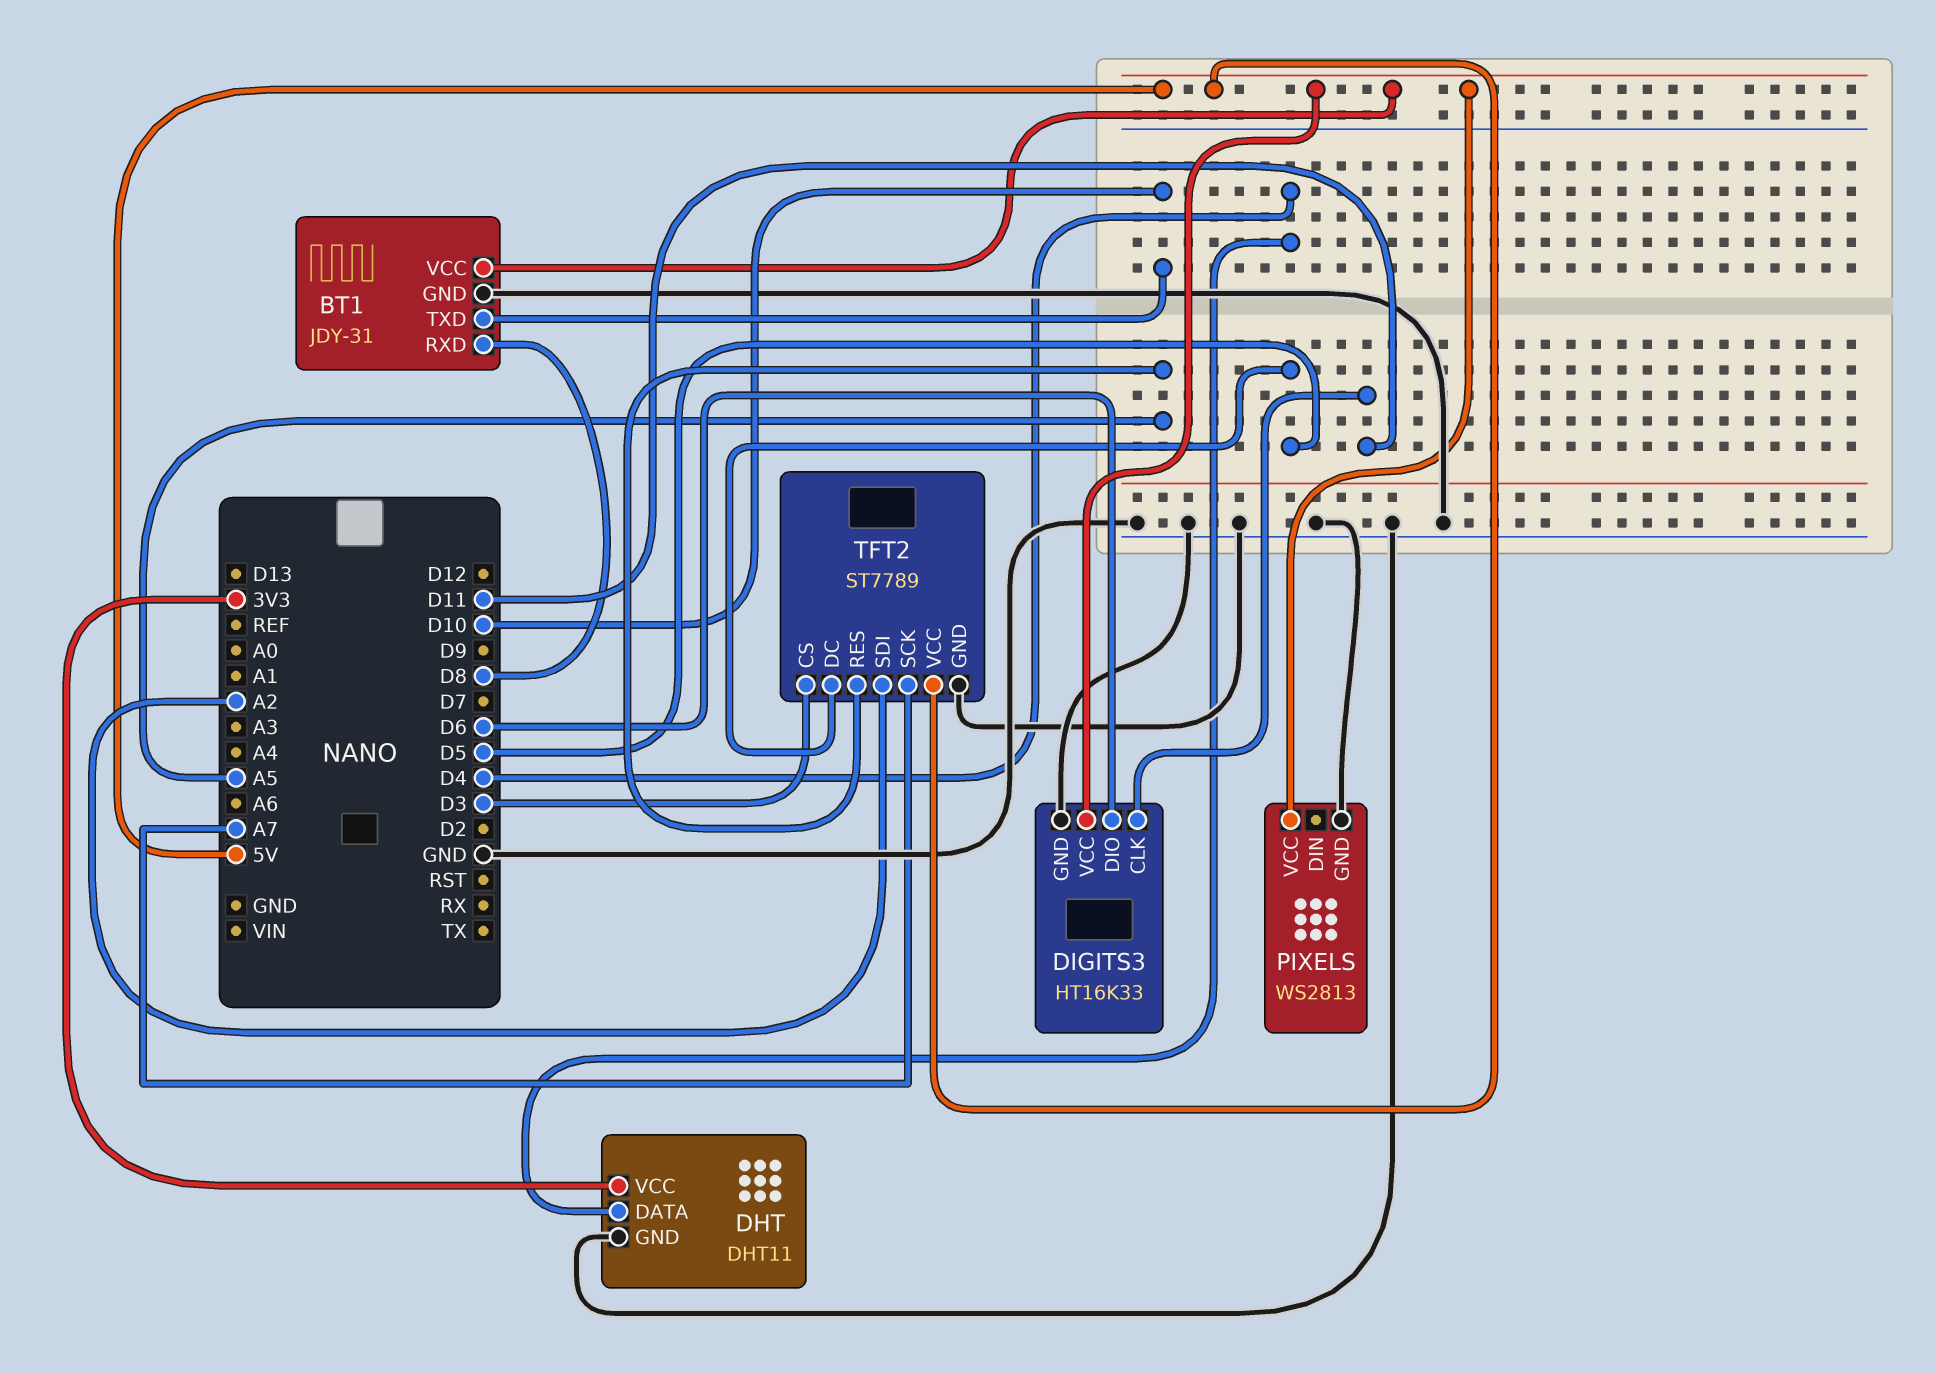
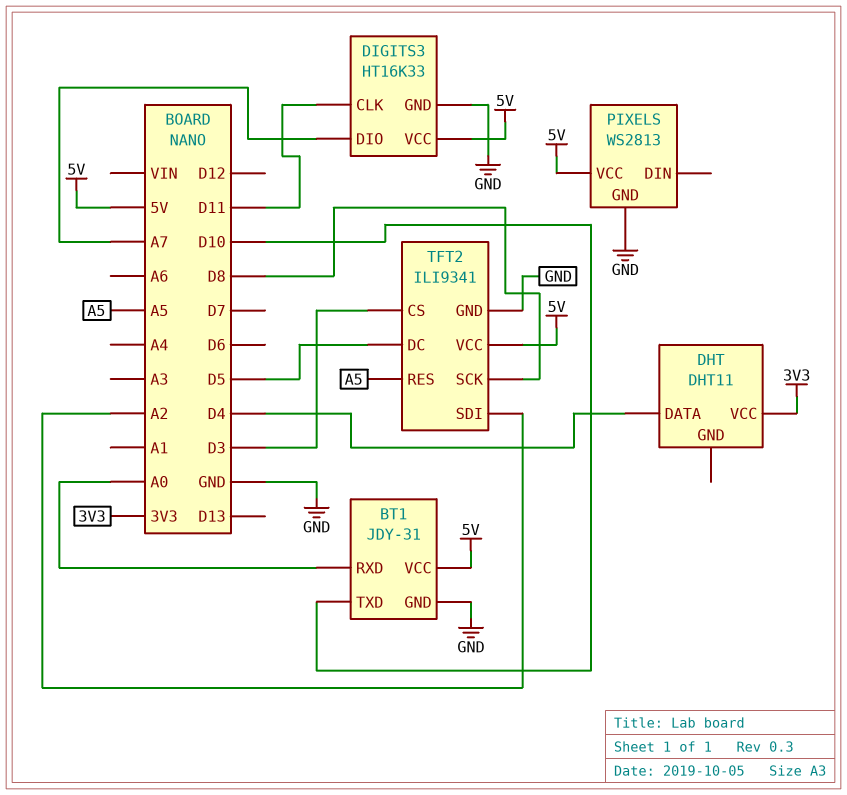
BT1 pin RXD: D8 -> A0
DHT pin GND: GND -> none
DIGITS3 pin DIO: D6 -> A7
TFT2: ST7789 -> ILI9341
TFT2 pin SCK: A7 -> D8

